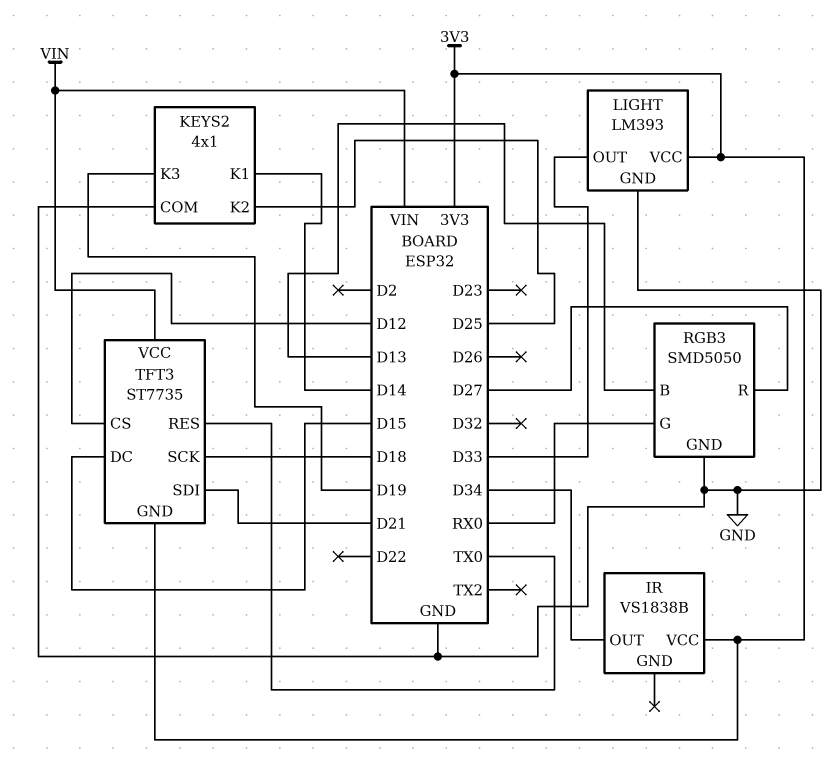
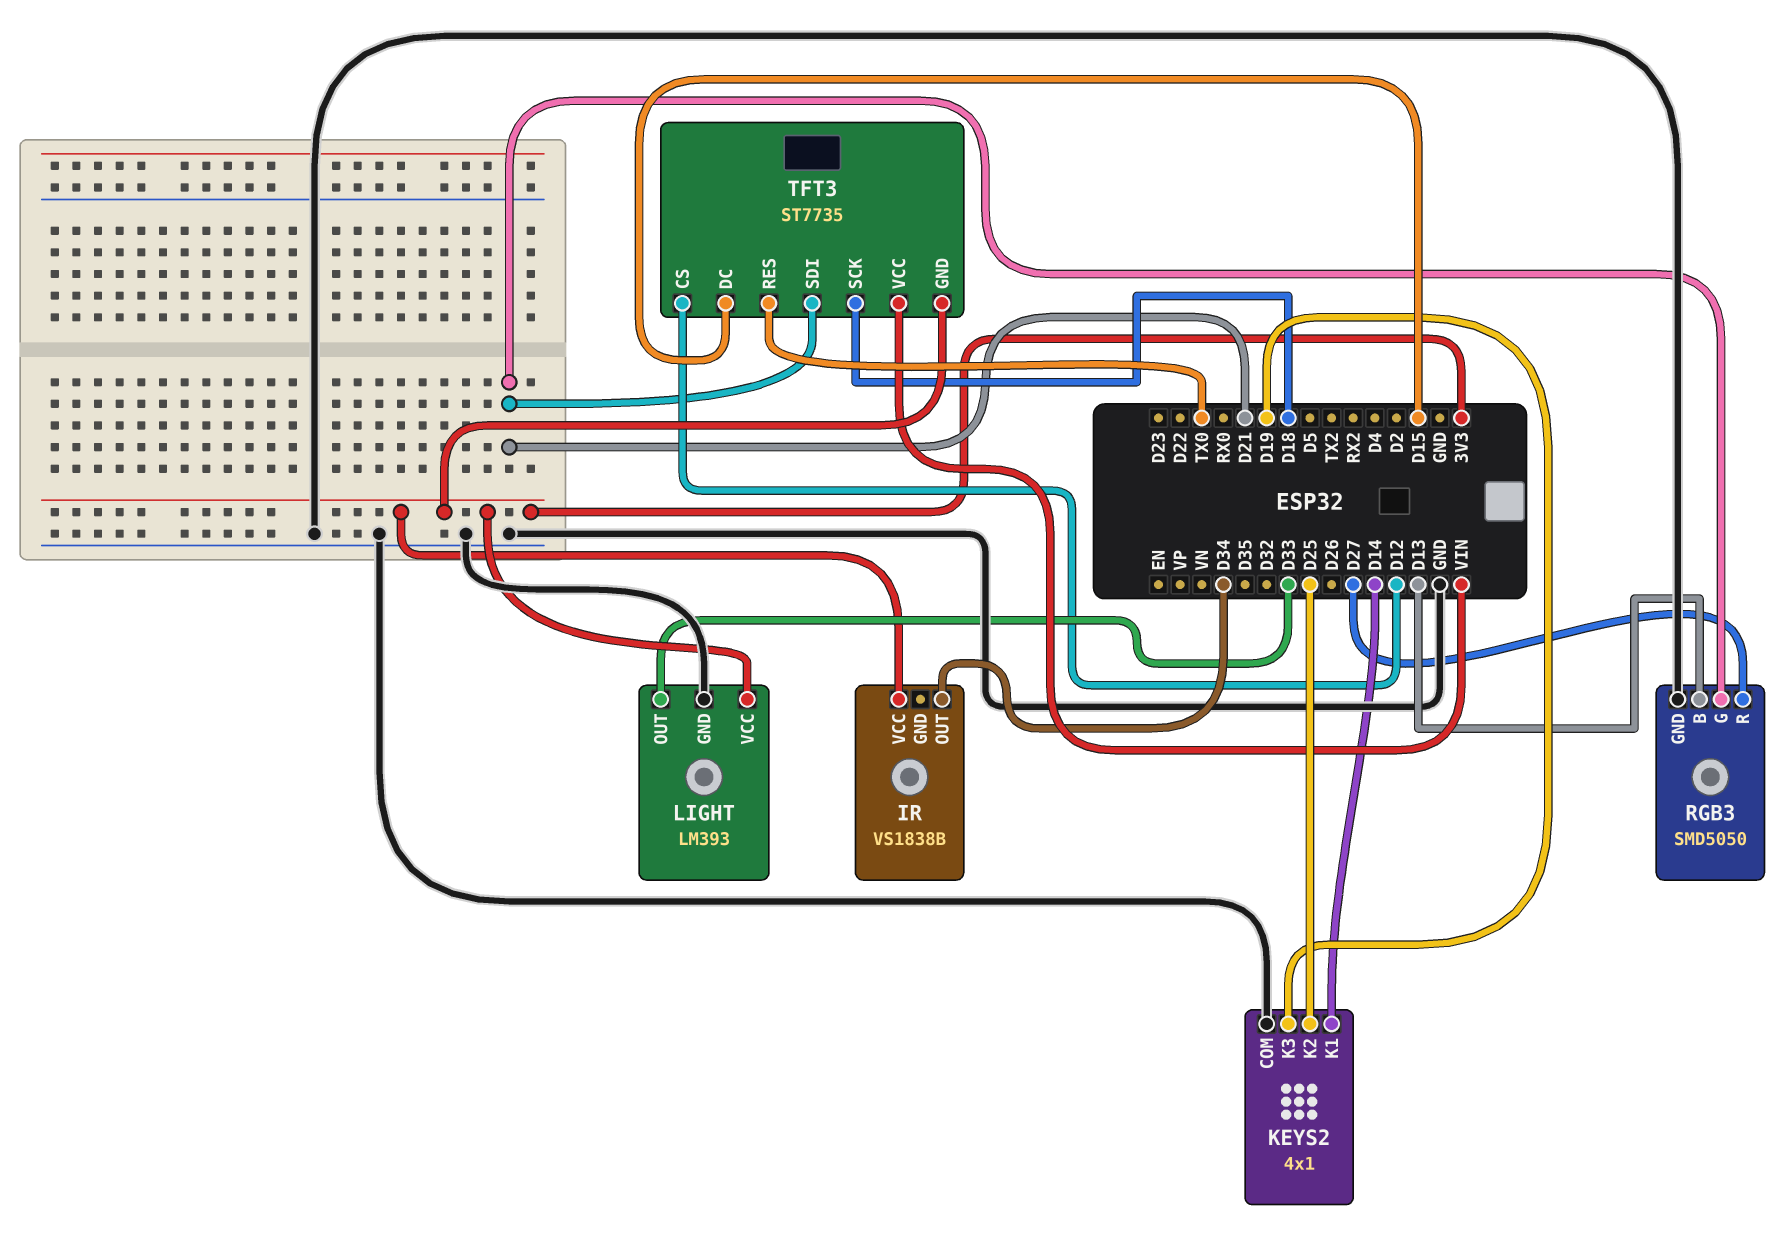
RGB3 pin G: RX0 -> D21

